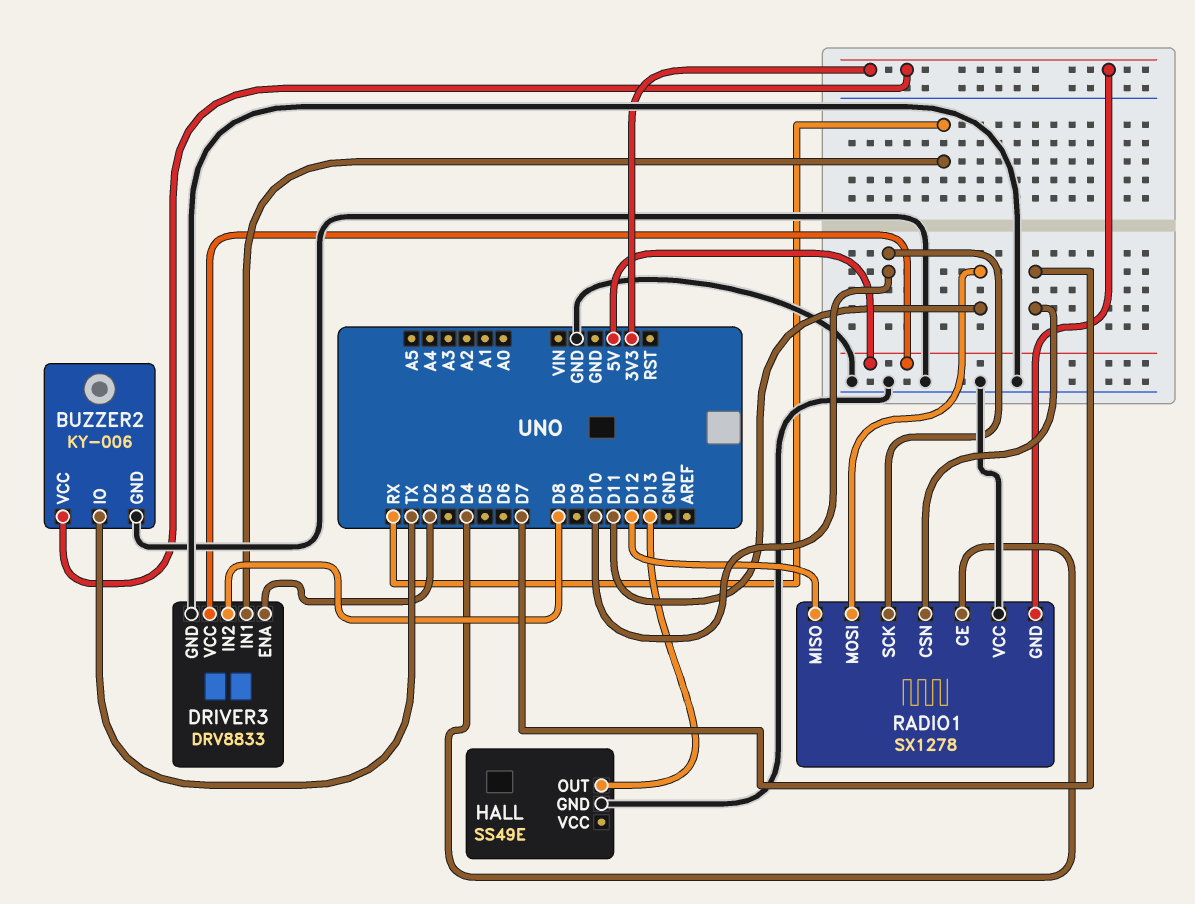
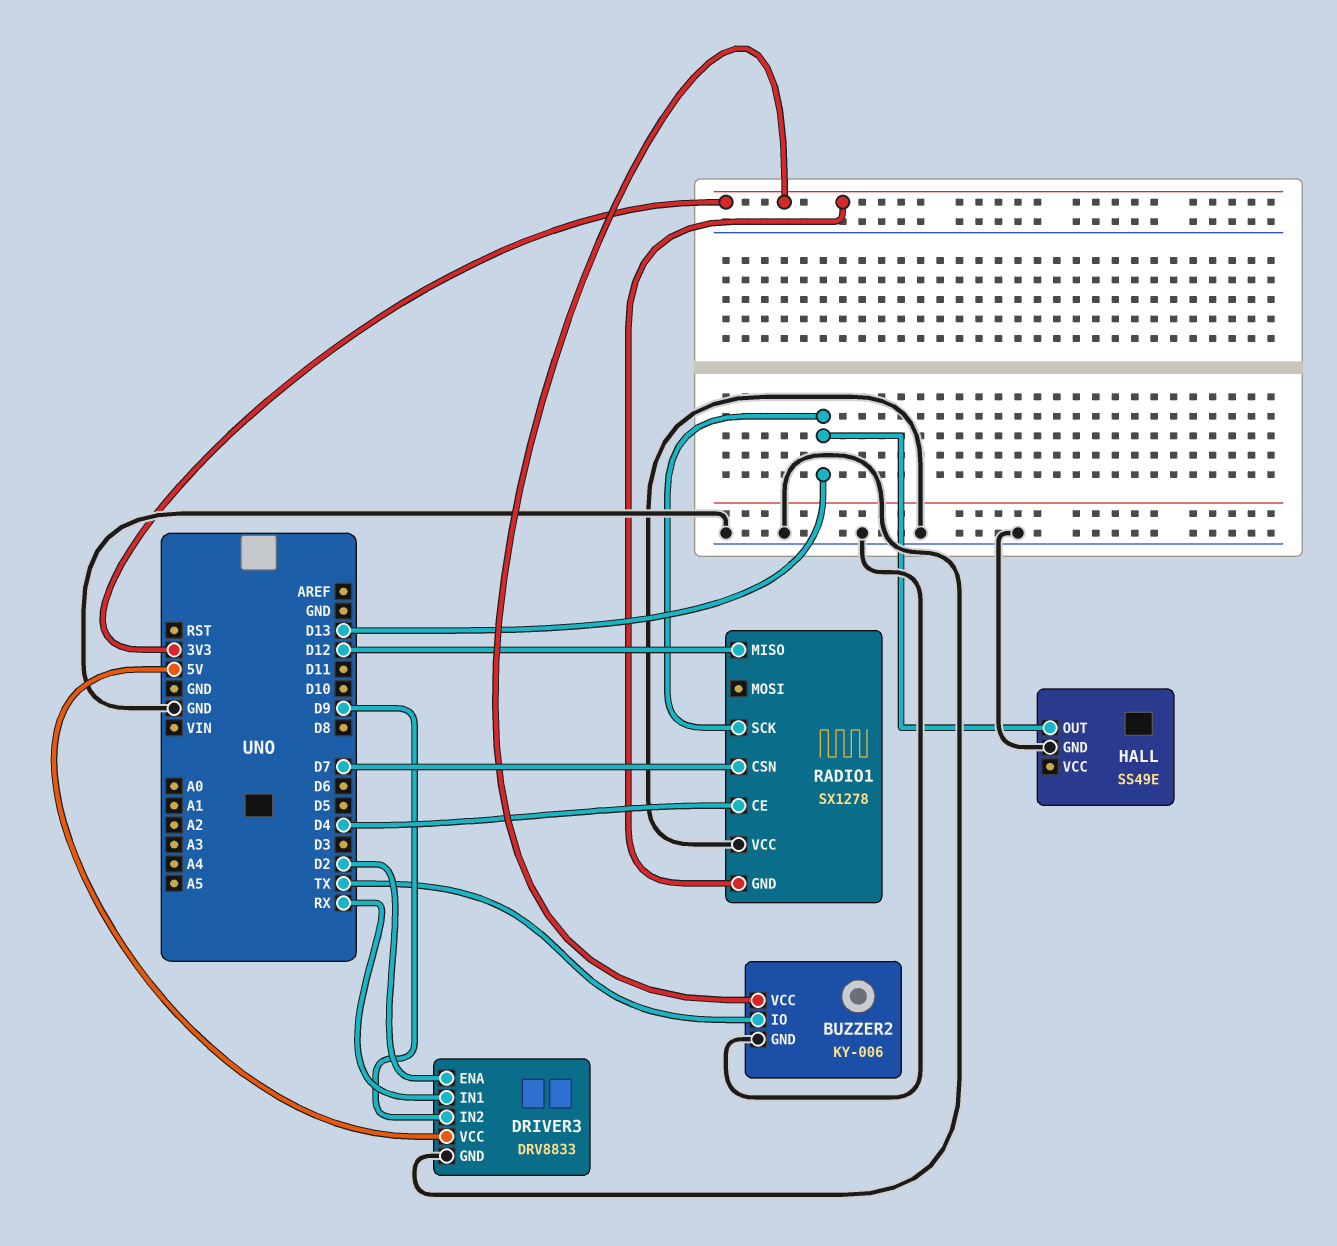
DRIVER3 pin IN2: D8 -> D9
RADIO1 pin MOSI: D11 -> none
RADIO1 pin SCK: D10 -> D13

